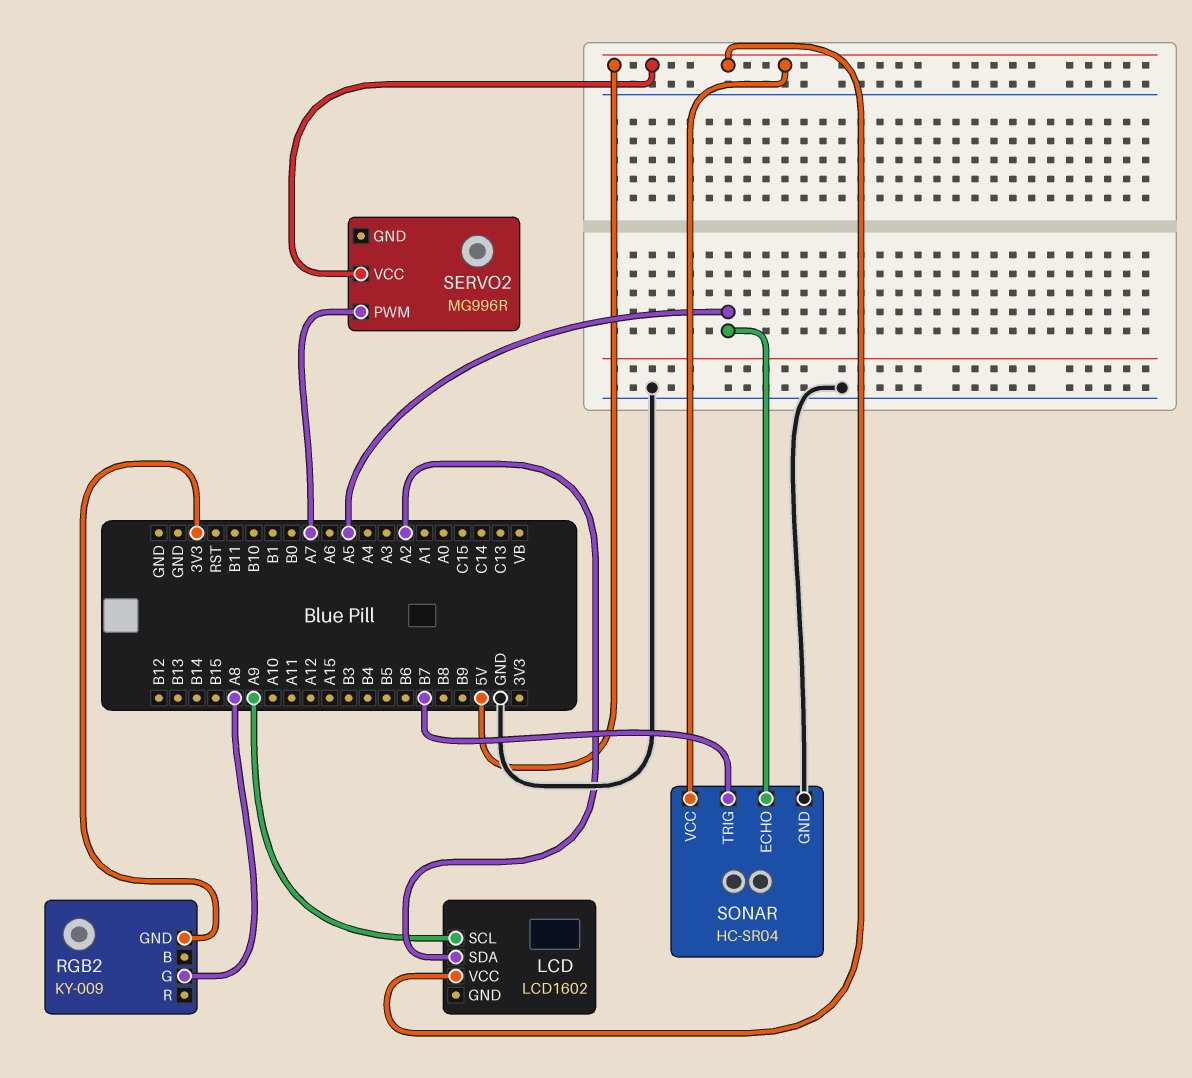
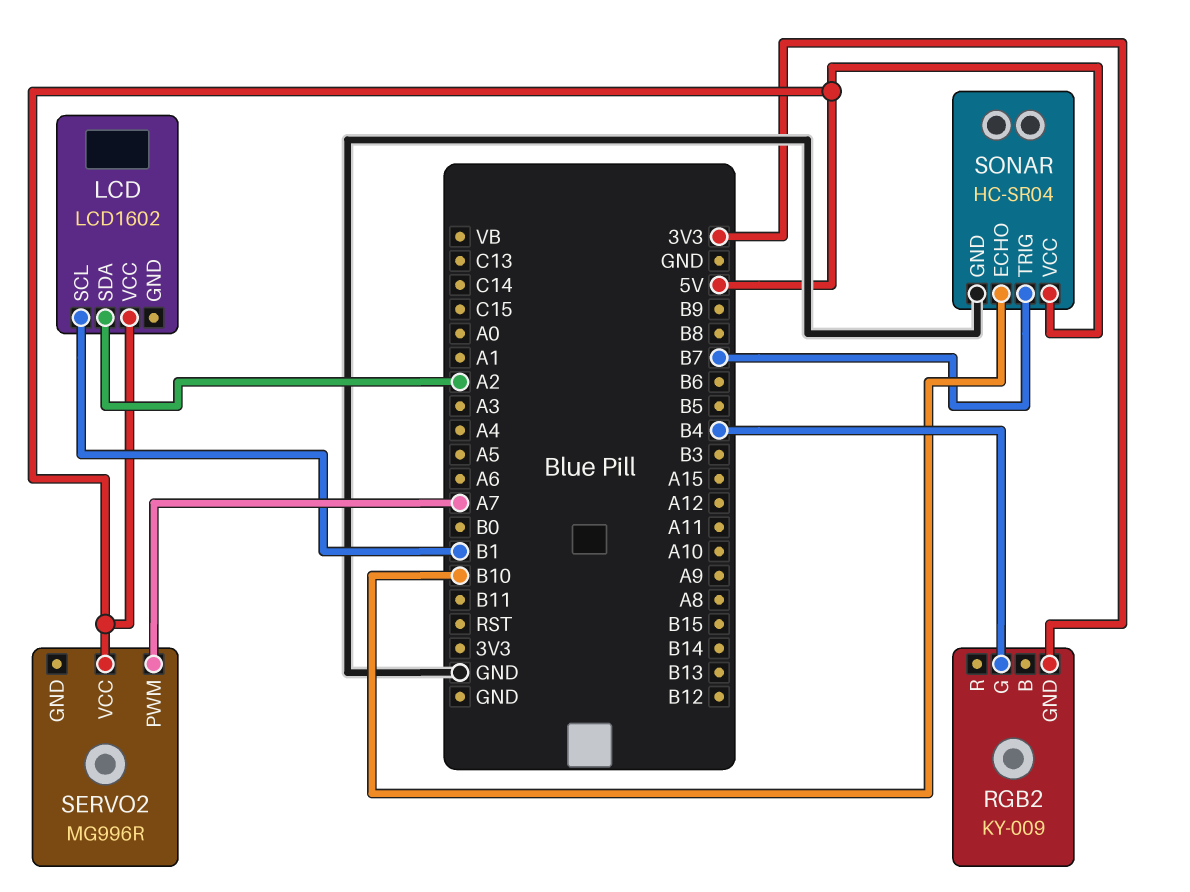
LCD pin SCL: A9 -> B1
RGB2 pin G: A8 -> B4
SONAR pin ECHO: A5 -> B10

